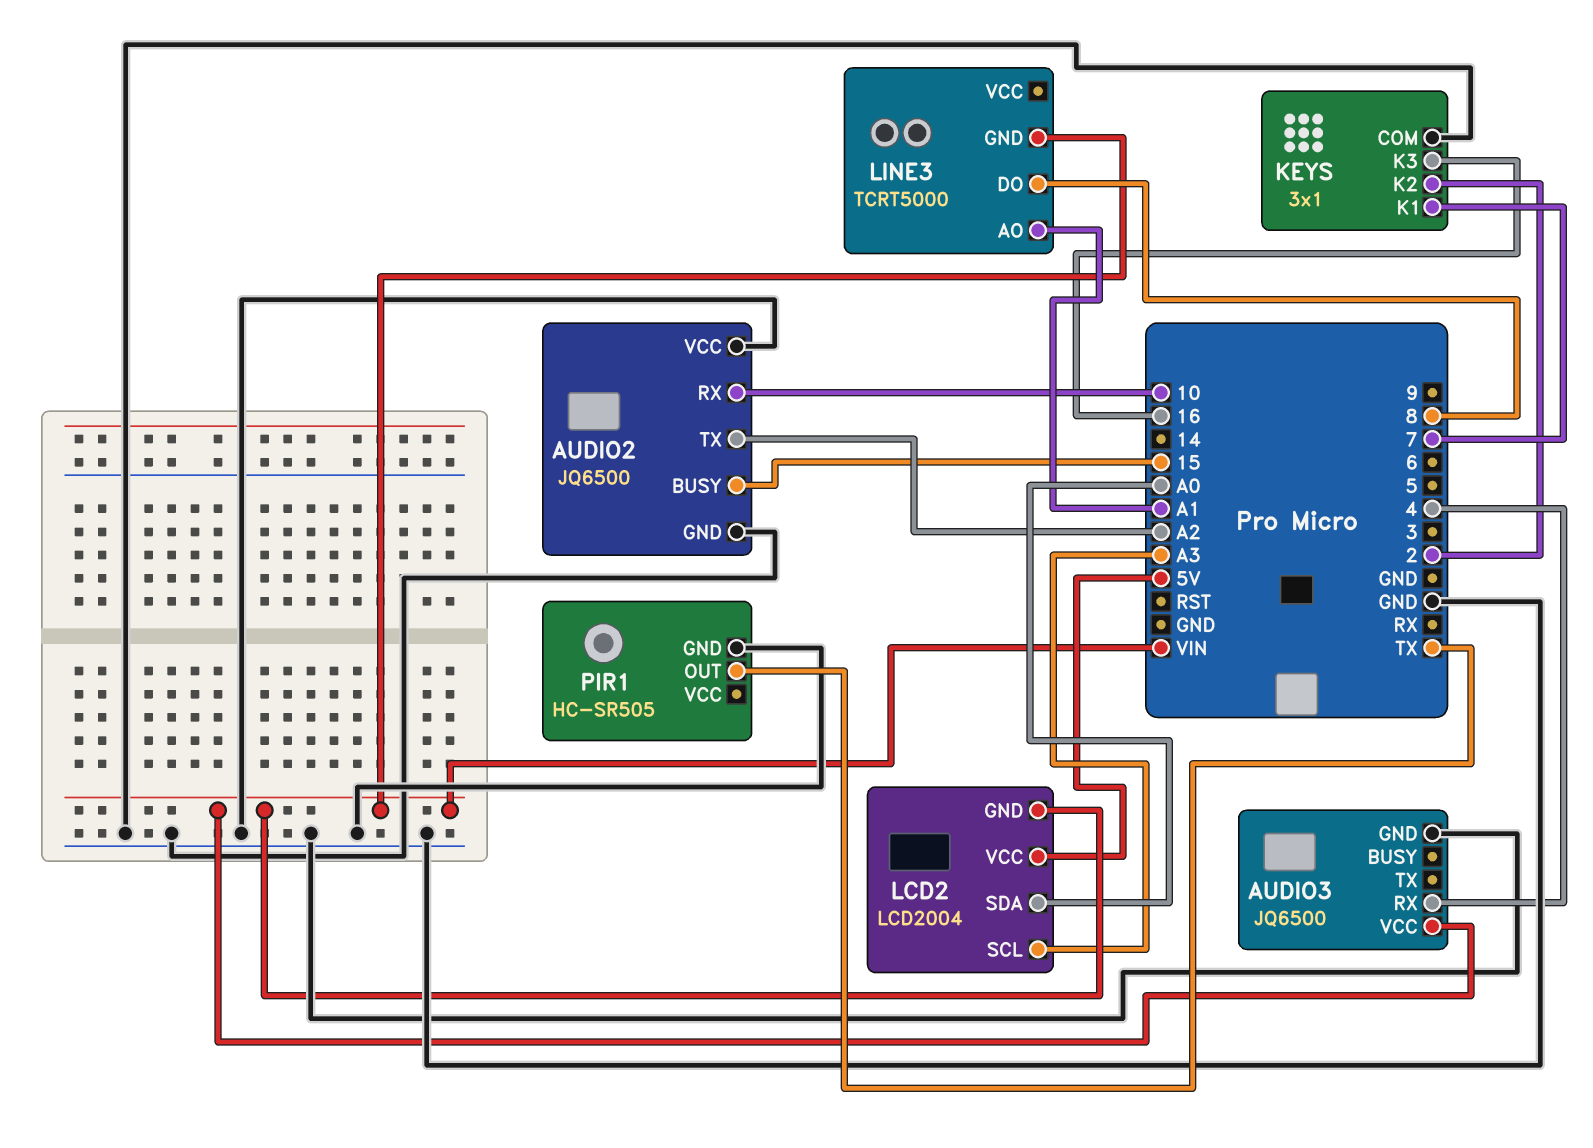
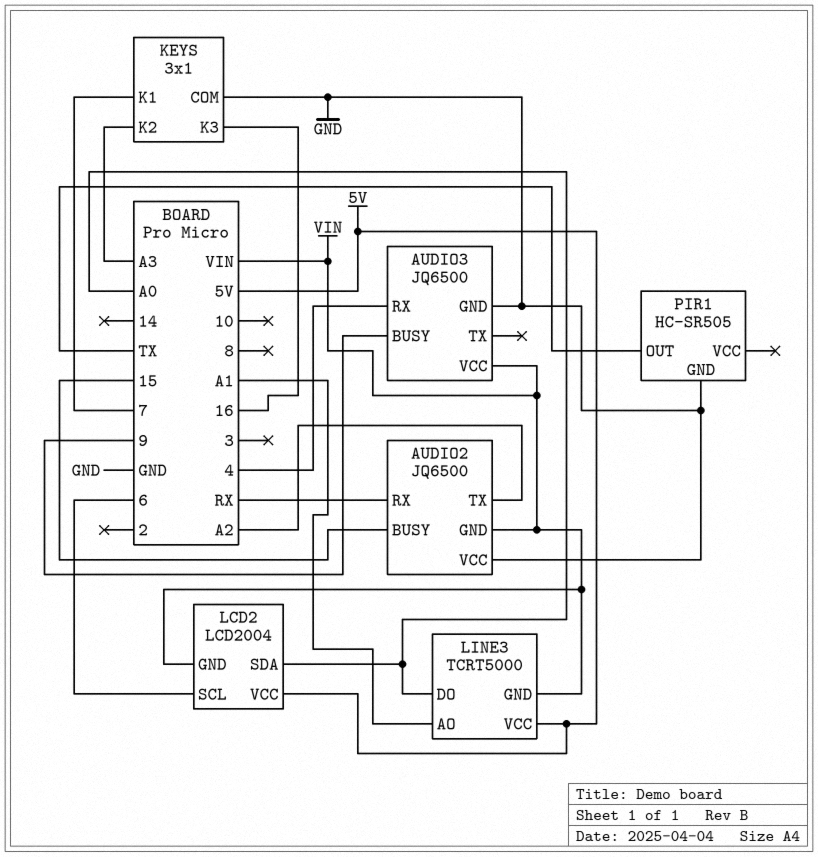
AUDIO2 pin GND: GND -> VIN
AUDIO2 pin RX: 10 -> RX
AUDIO3 pin BUSY: none -> 9
KEYS pin K2: 2 -> A3
LCD2 pin SCL: A3 -> 6
LINE3 pin DO: 8 -> A0
LINE3 pin VCC: none -> 5V

